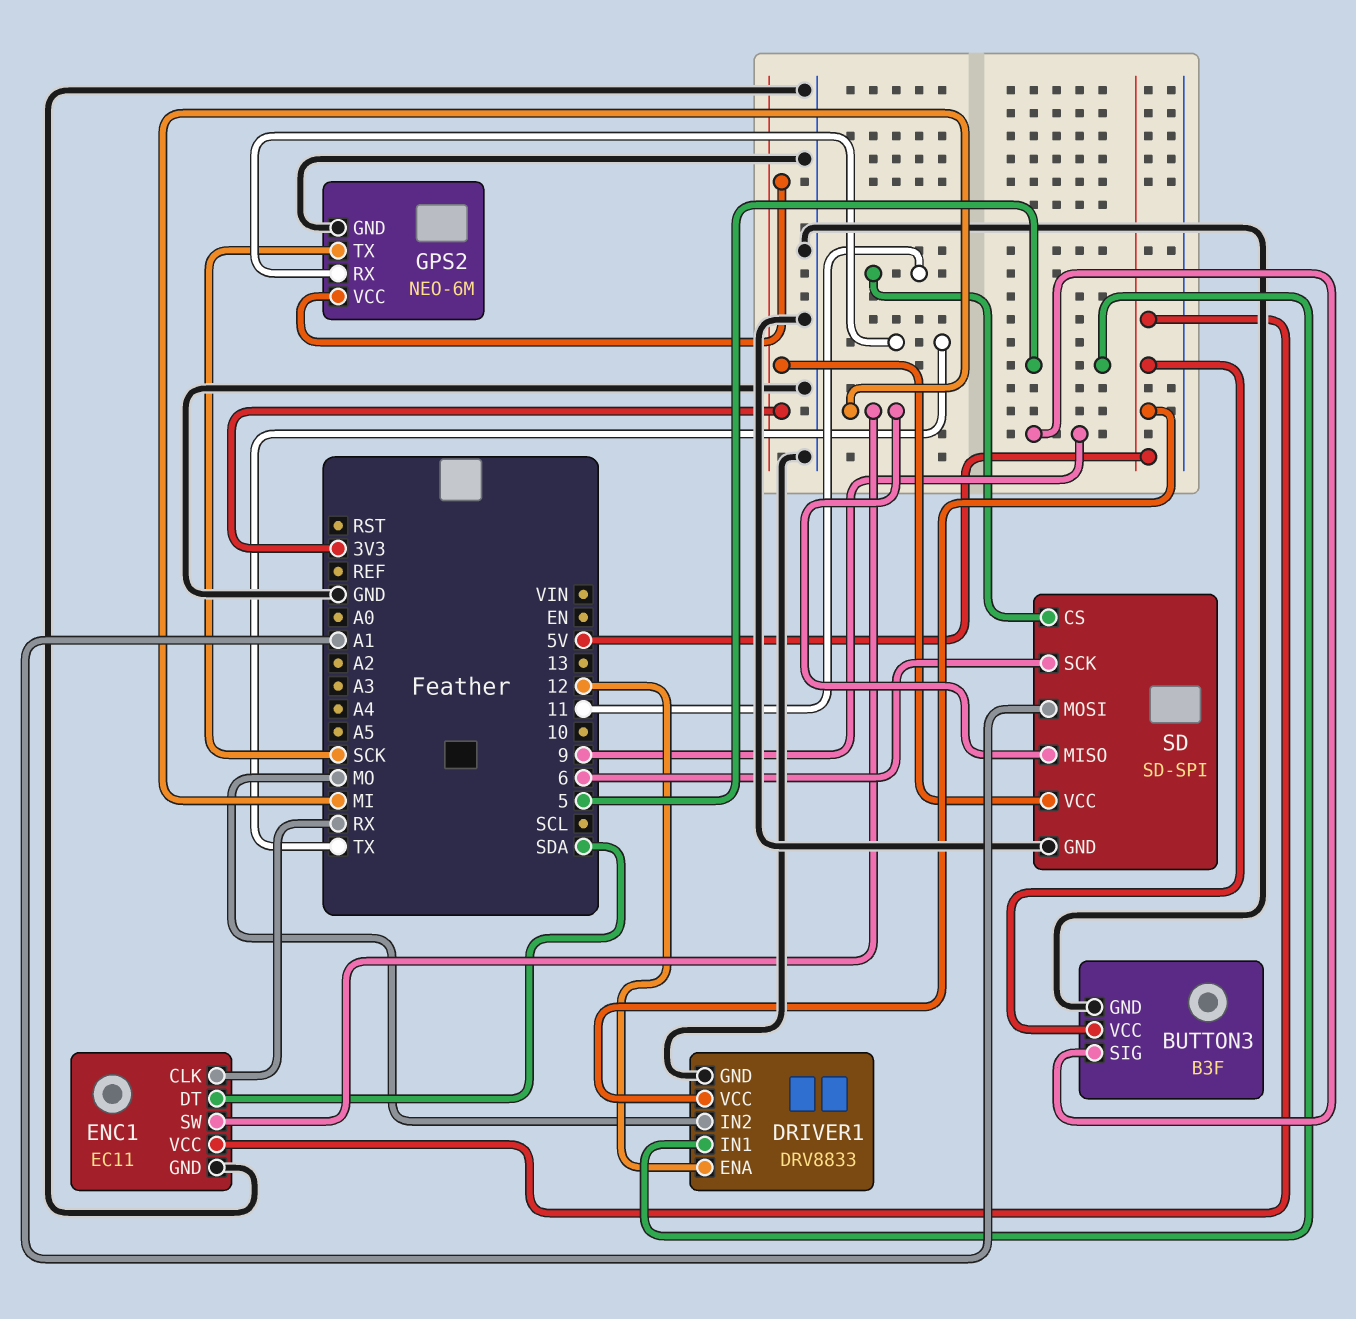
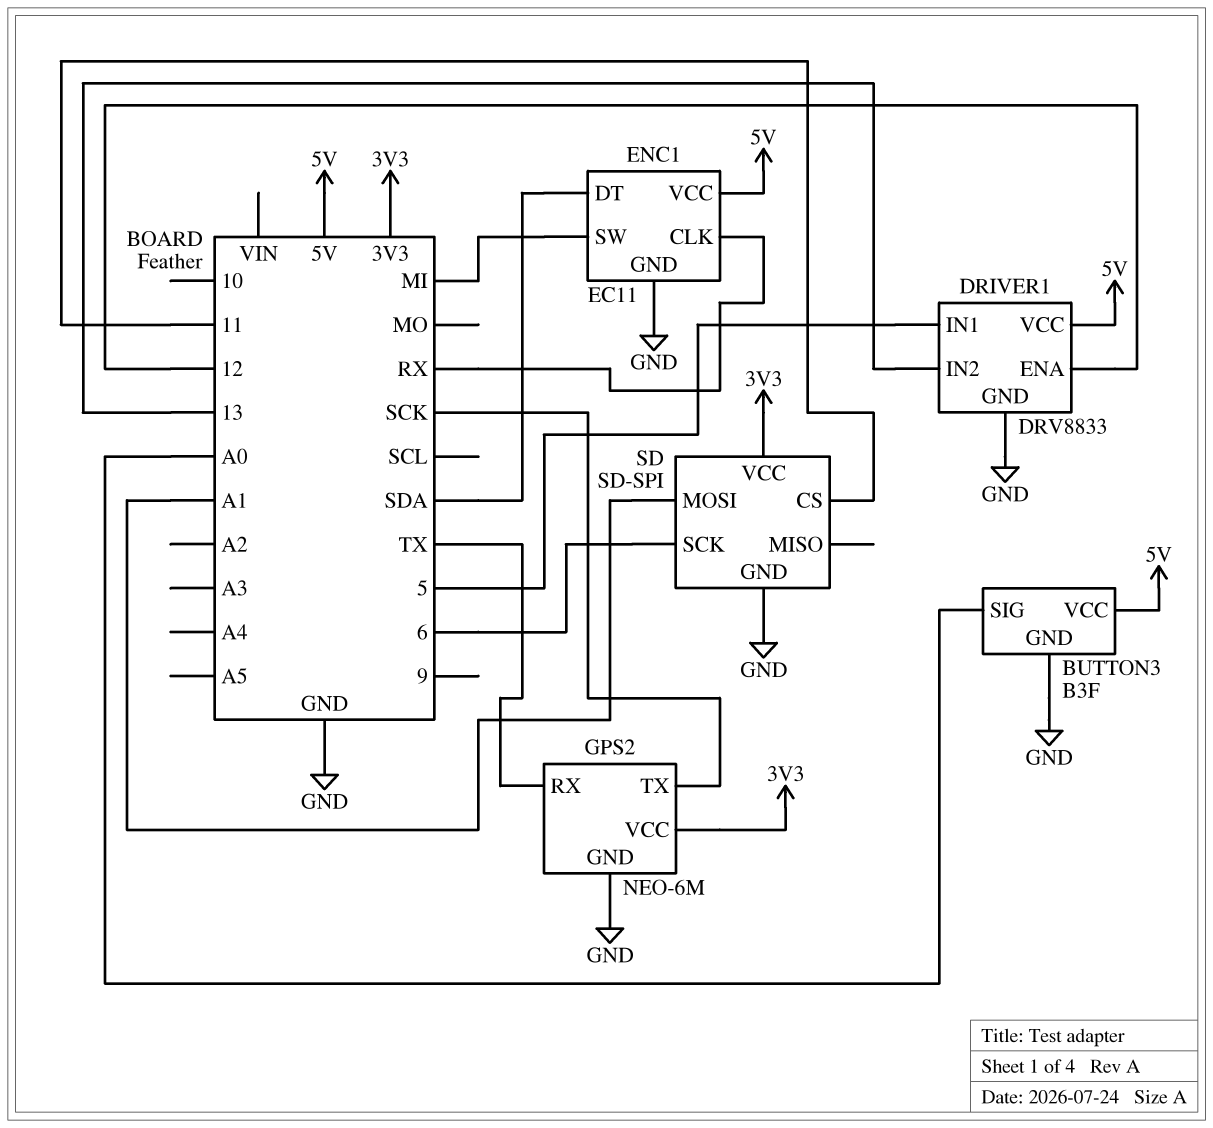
BUTTON3 pin SIG: 9 -> A0
DRIVER1 pin IN2: MO -> 13
SD pin MISO: MI -> none

